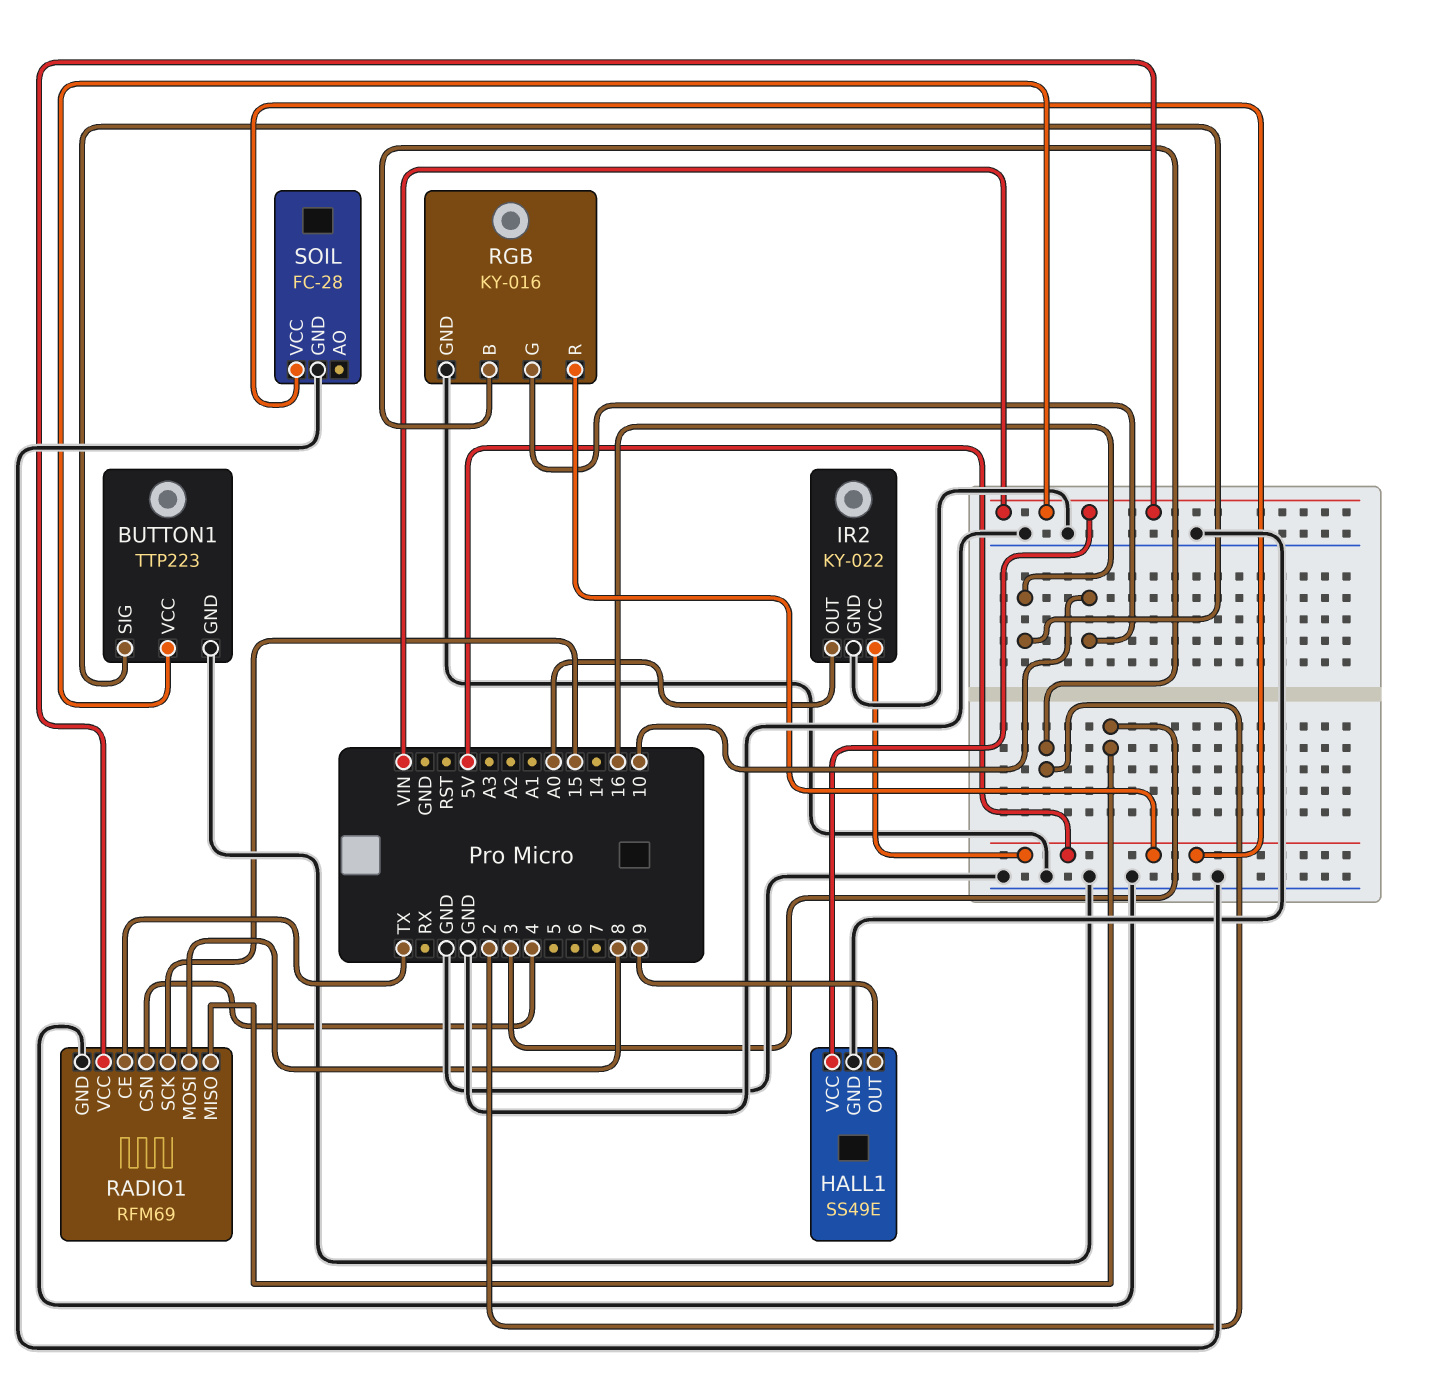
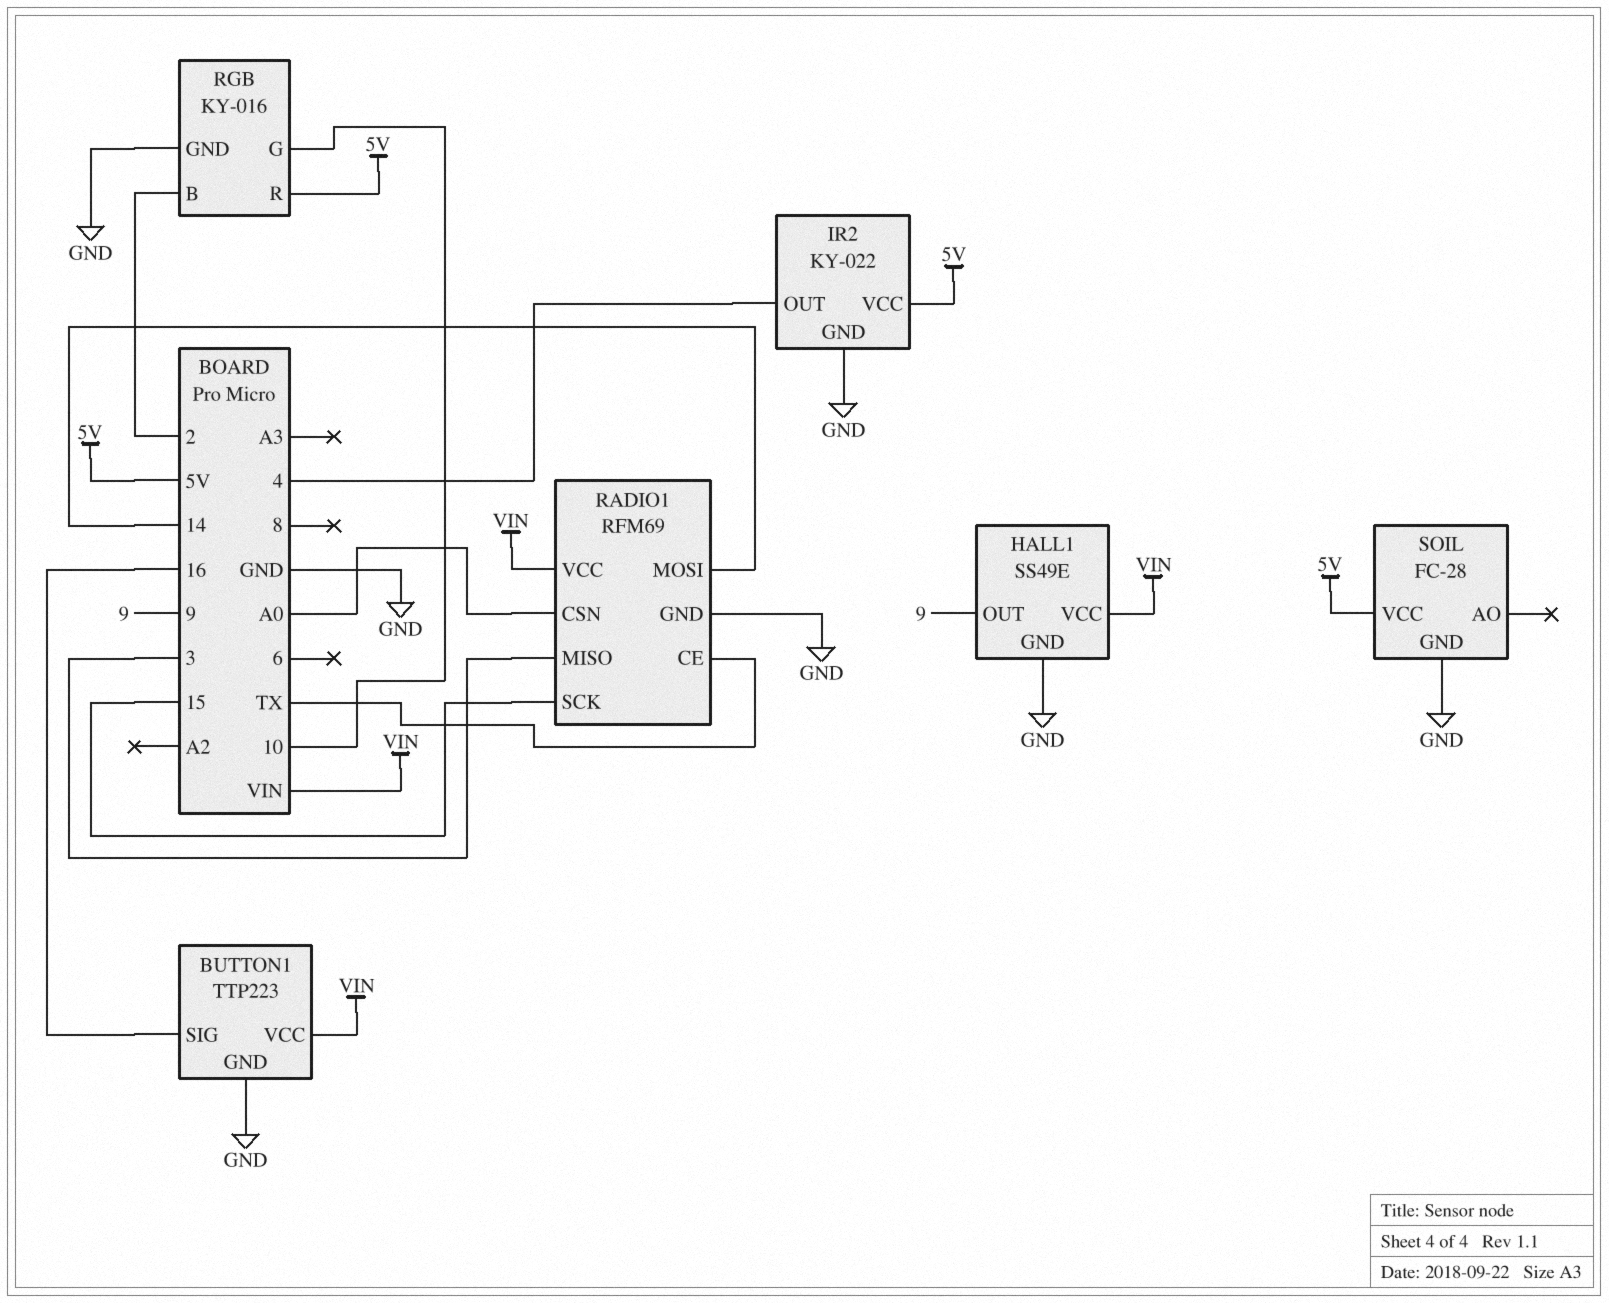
IR2 pin OUT: A0 -> 4
RADIO1 pin CSN: 4 -> A0
RADIO1 pin MOSI: 8 -> 14

